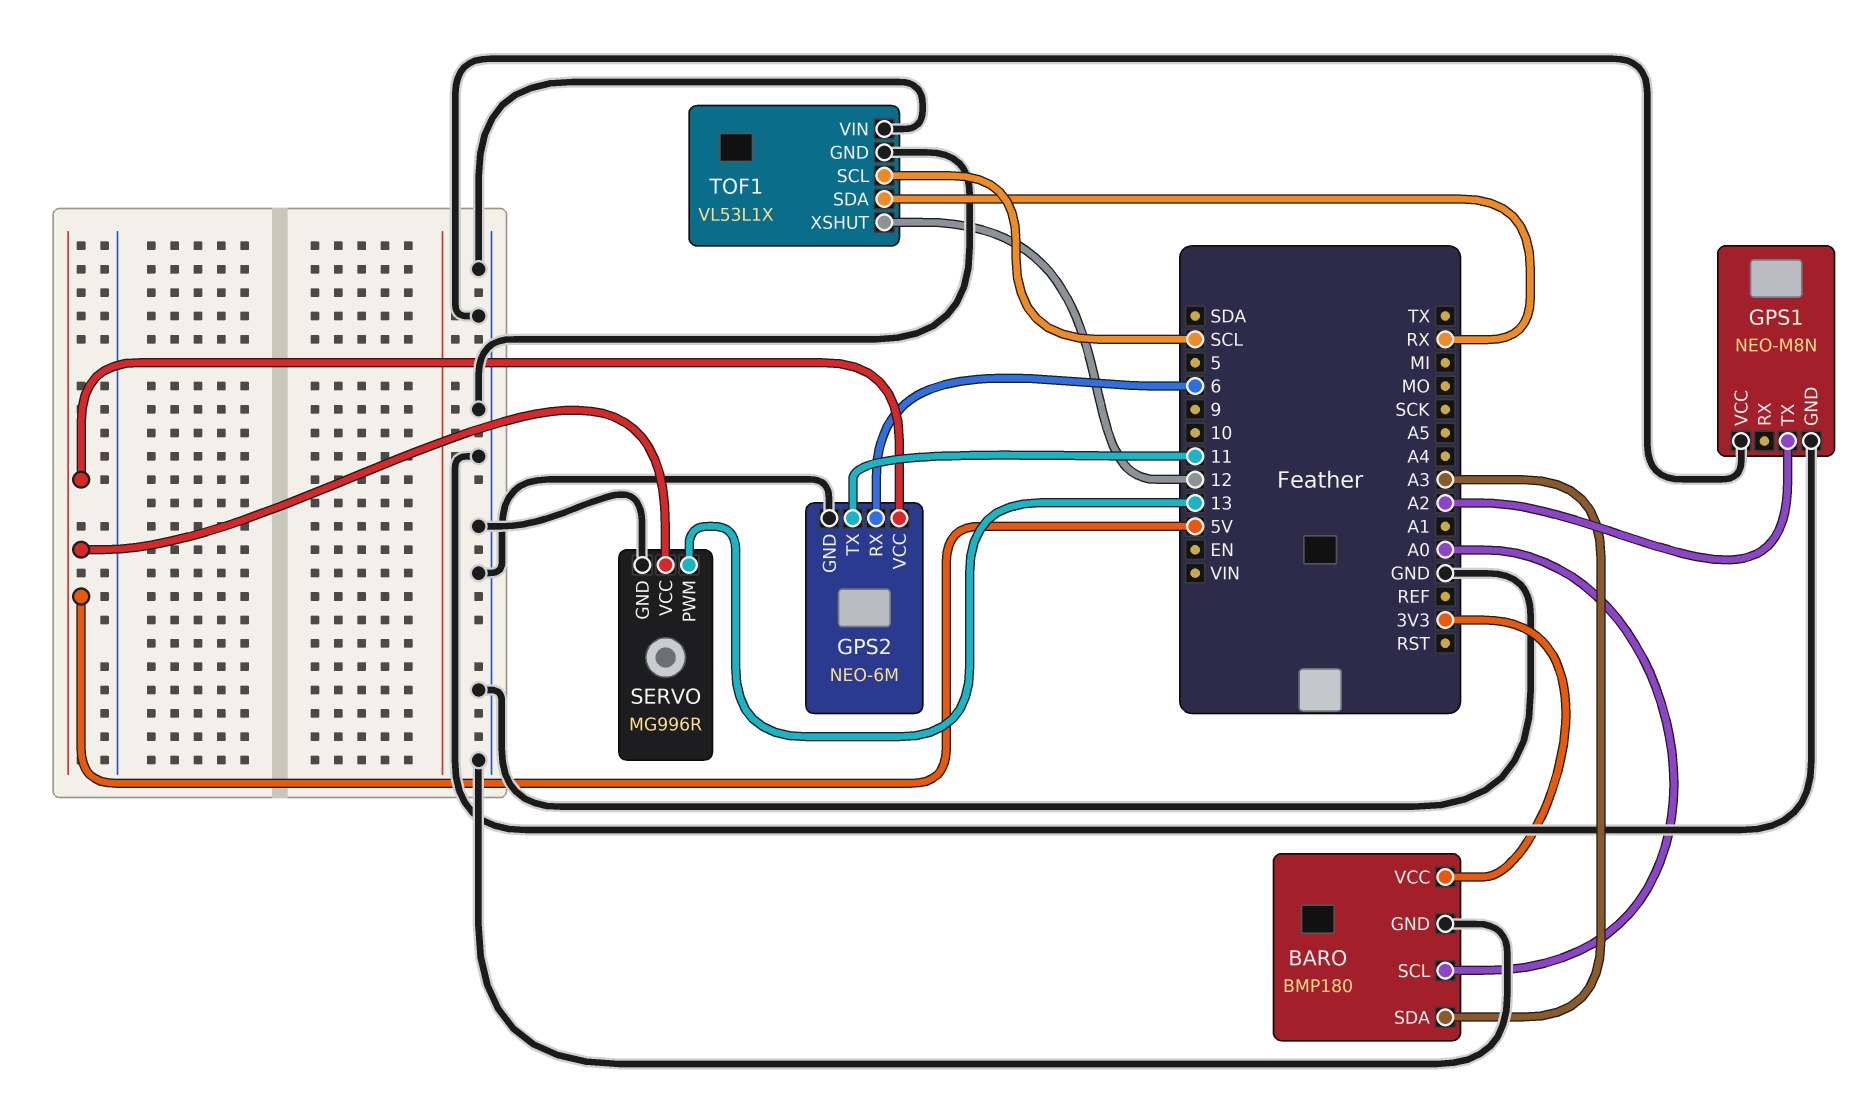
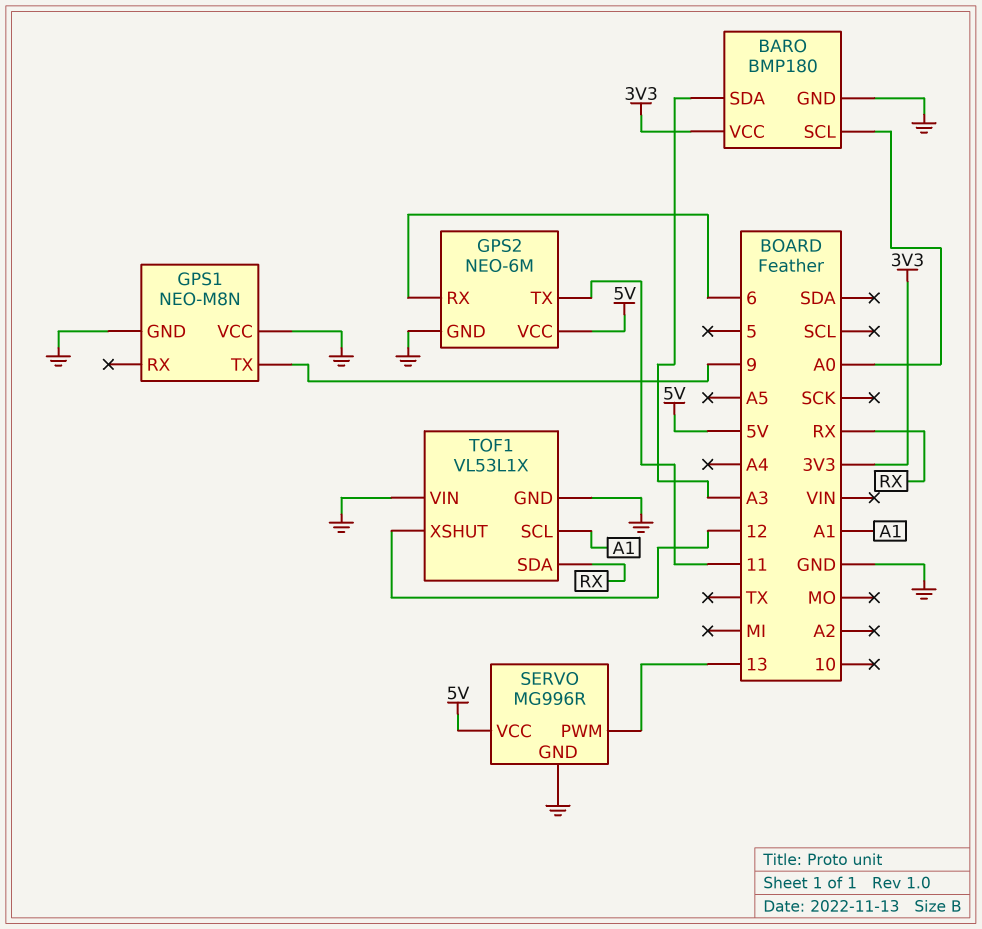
GPS1 pin TX: A2 -> 9
TOF1 pin SCL: SCL -> A1

